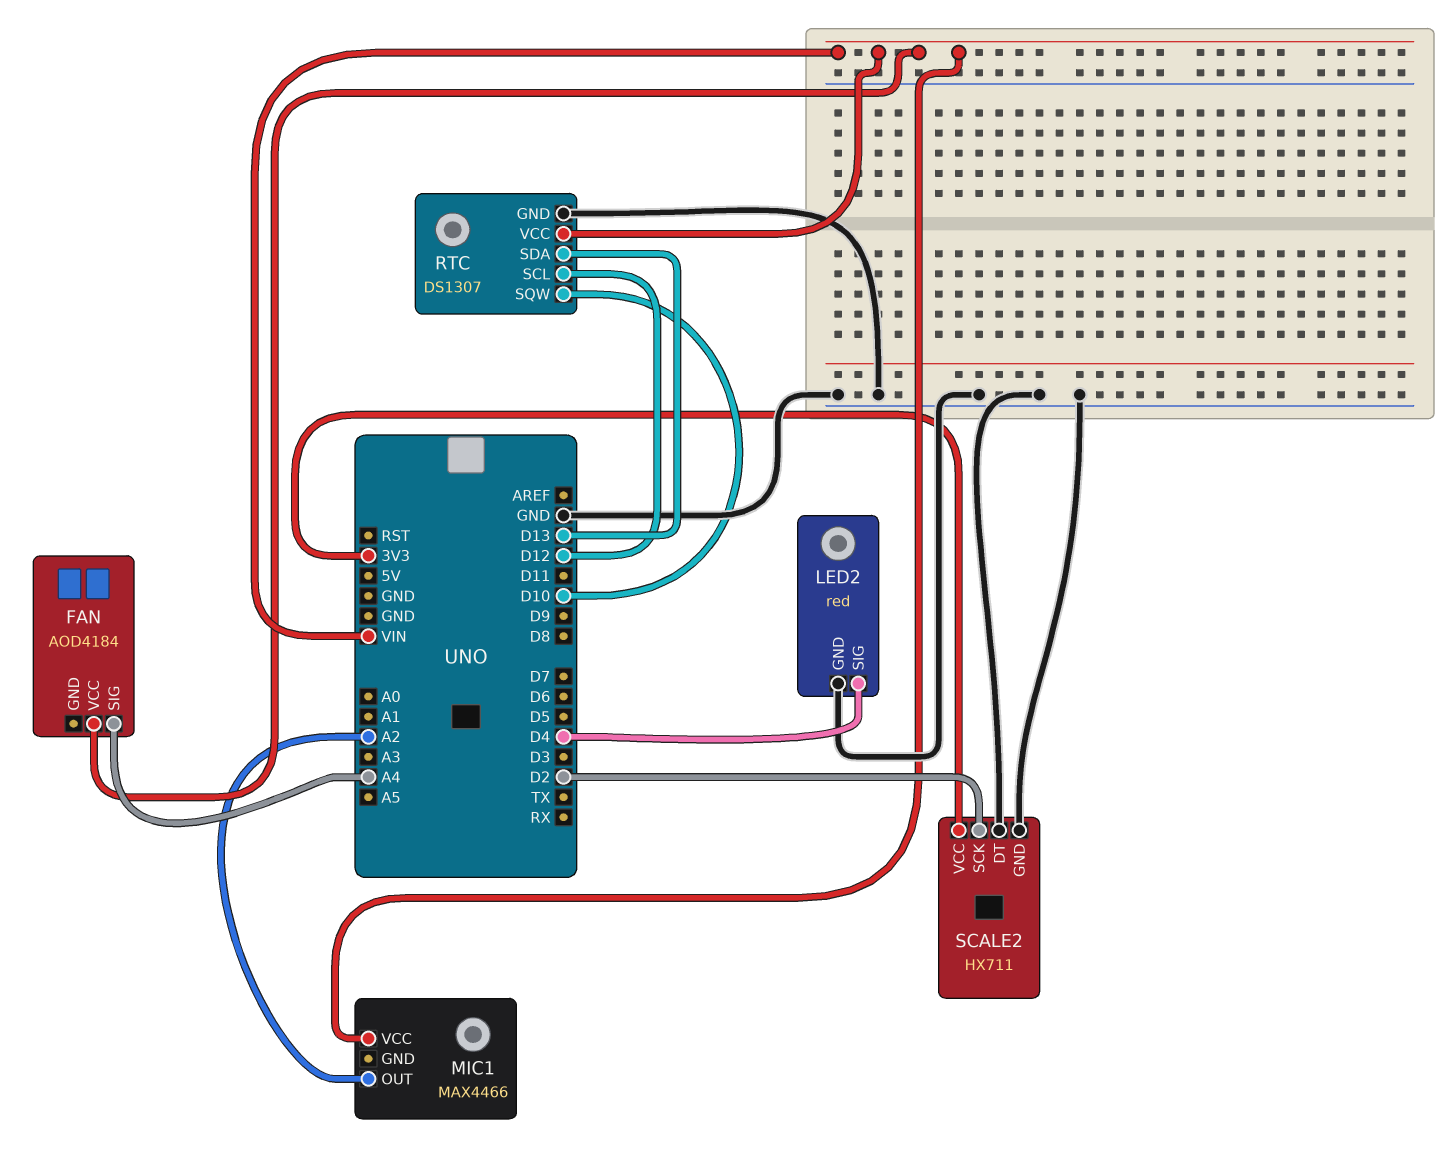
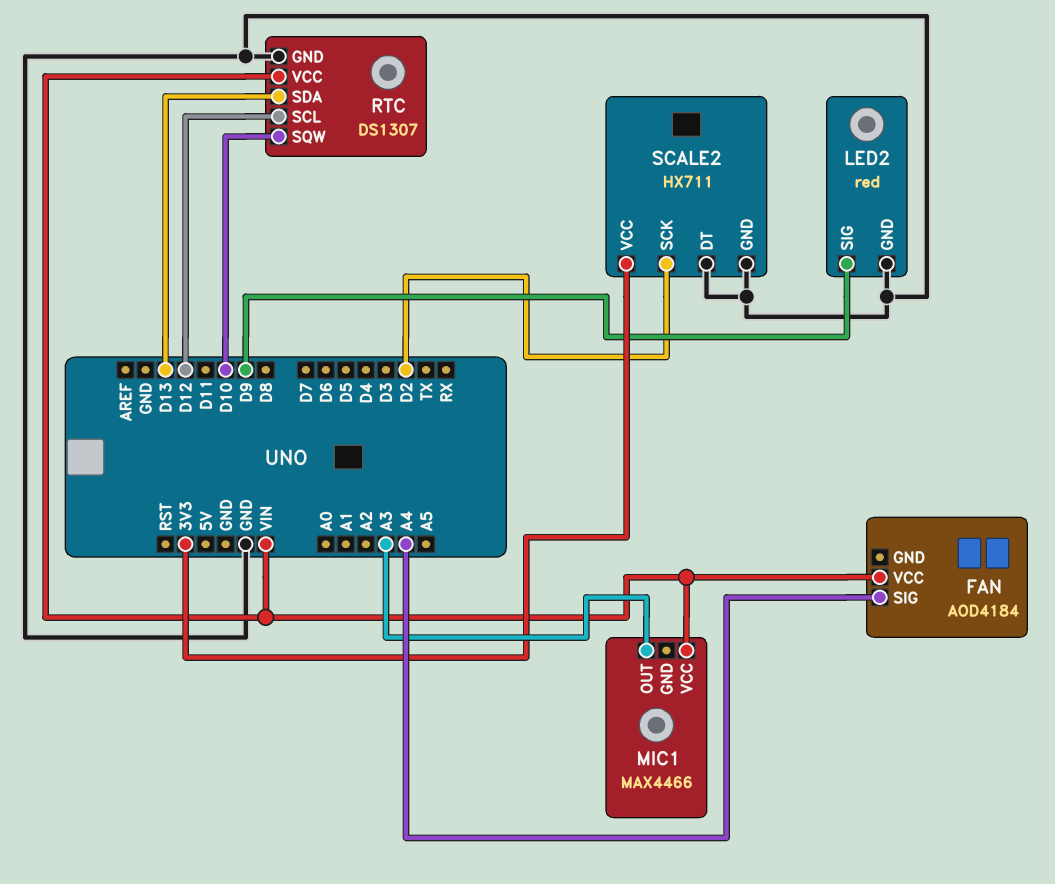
LED2 pin SIG: D4 -> D9
MIC1 pin OUT: A2 -> A3

